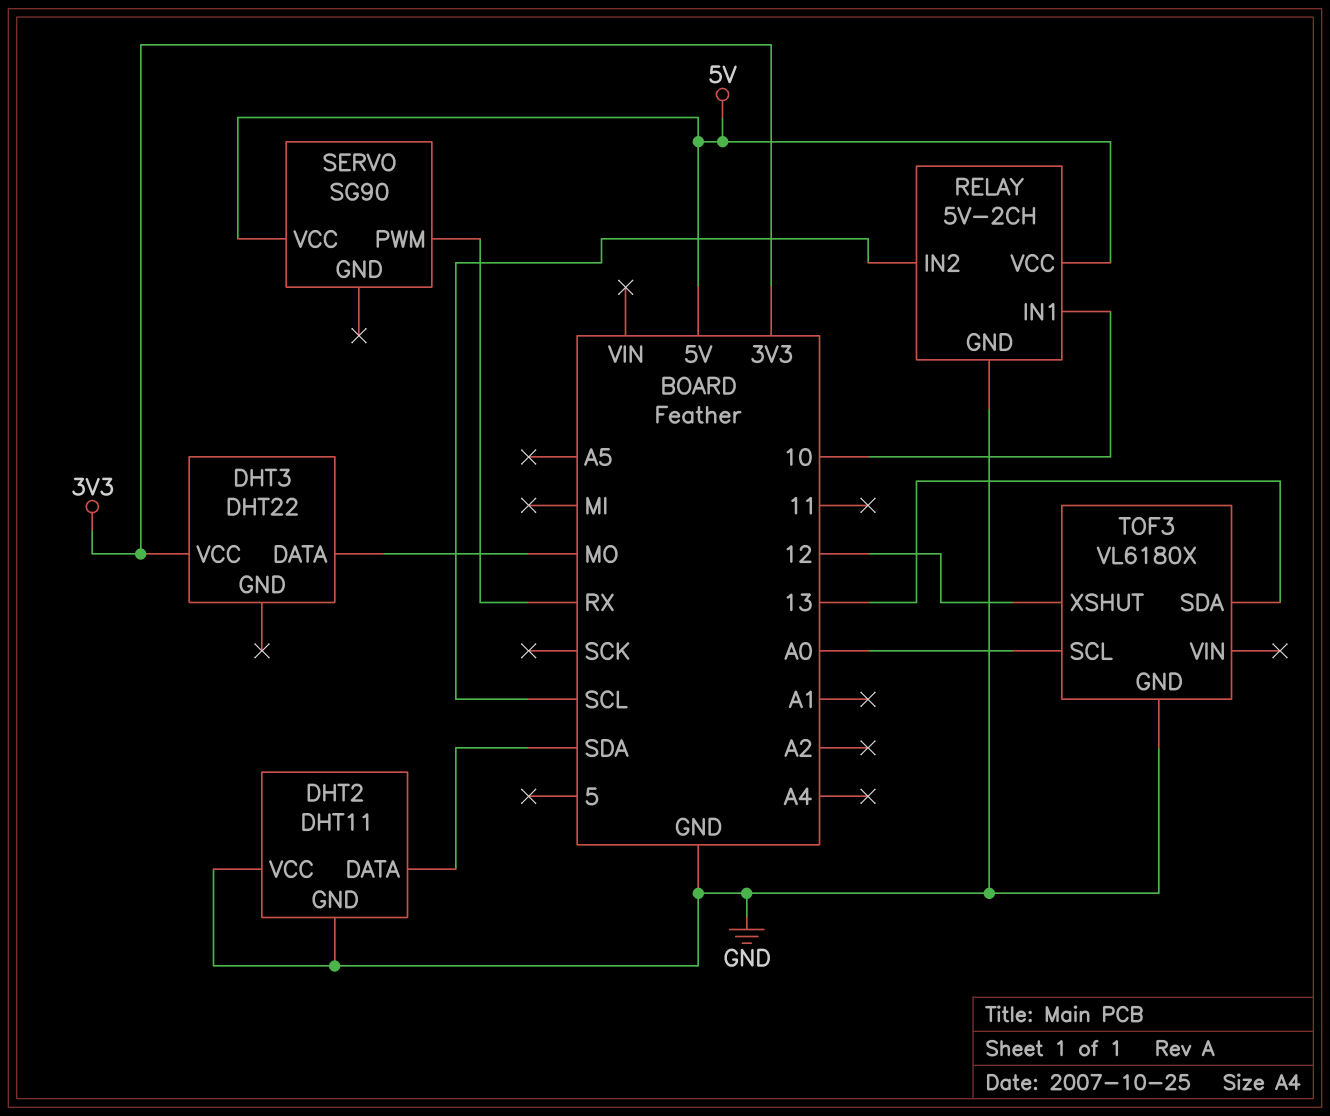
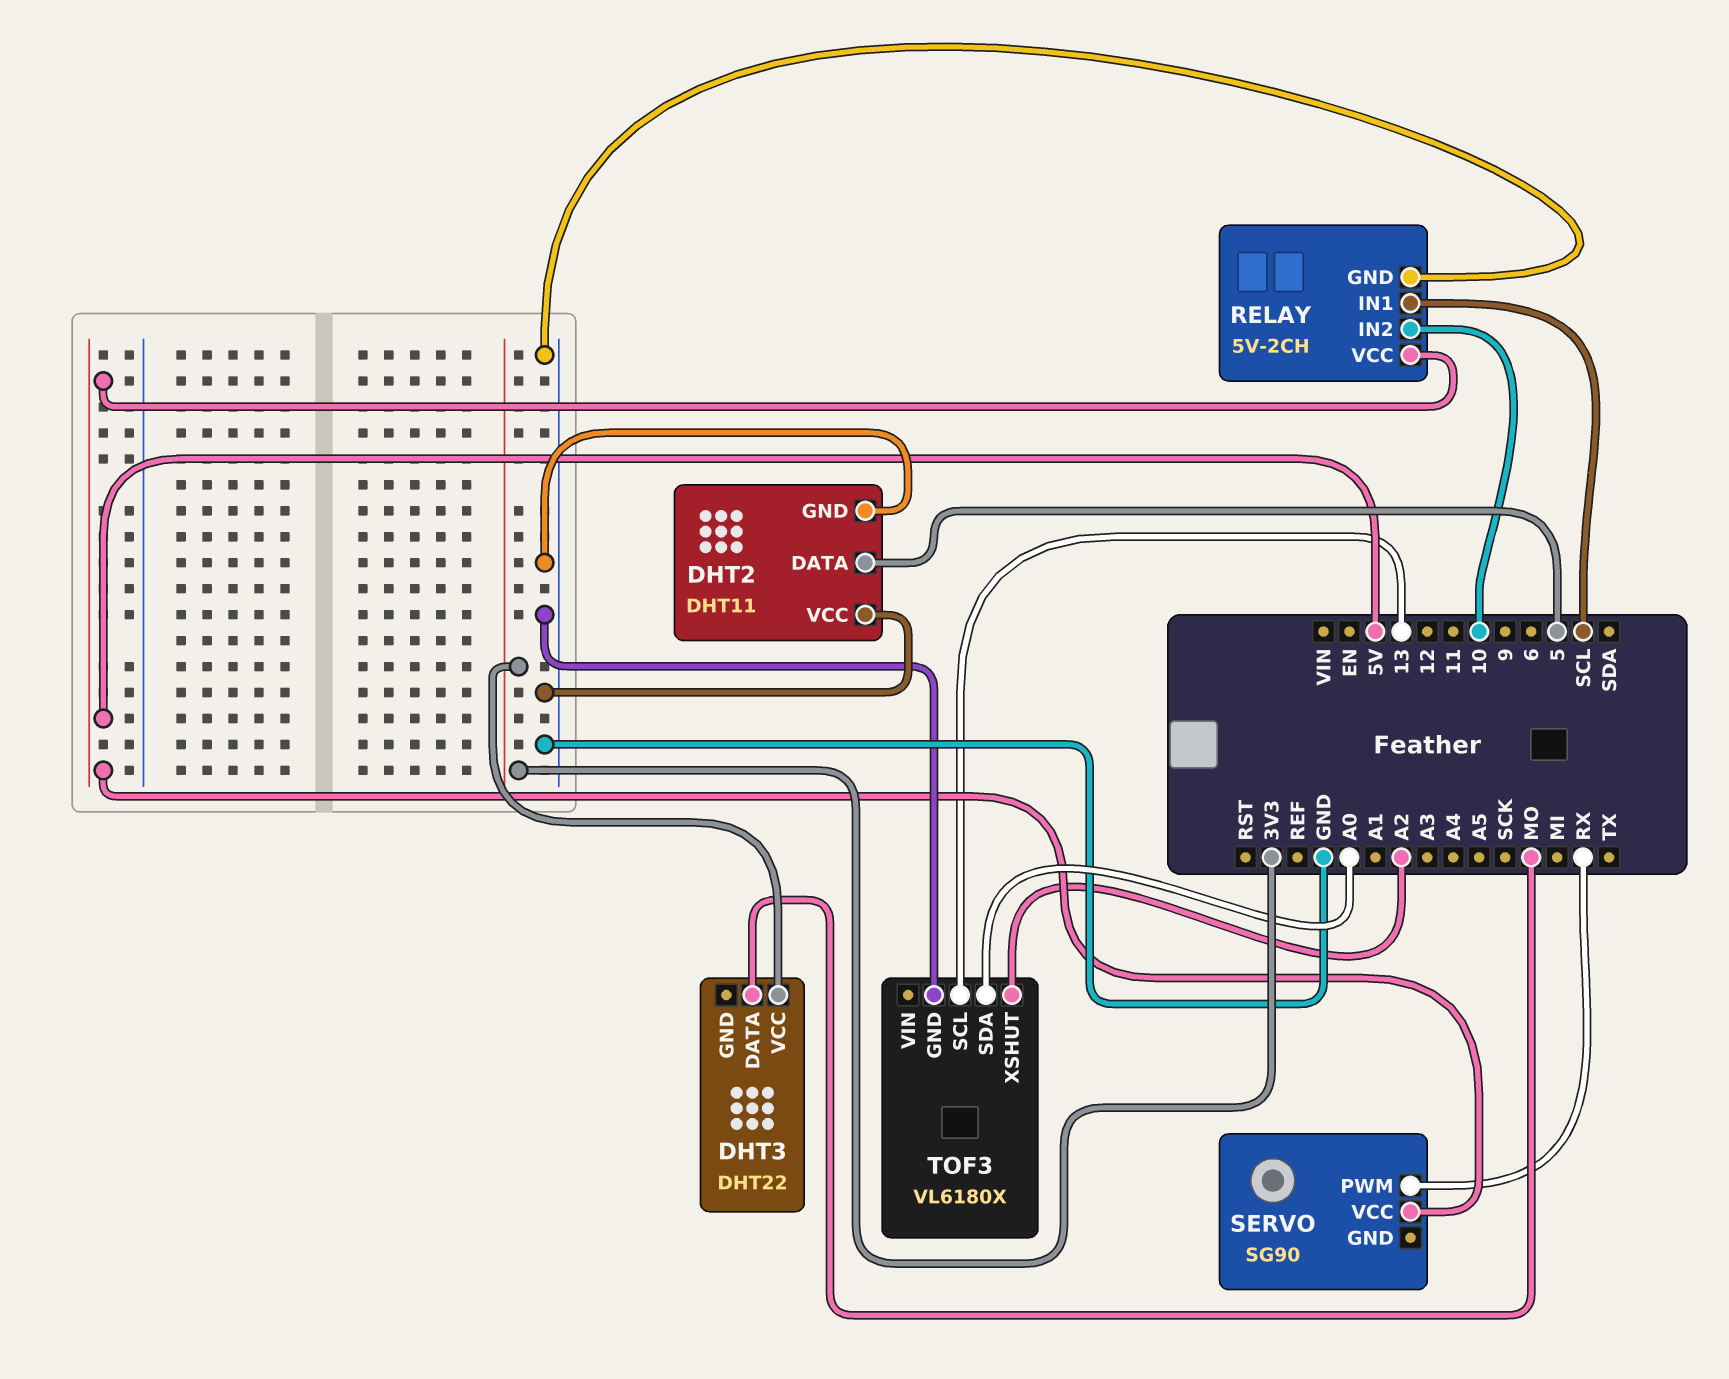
DHT2 pin DATA: SDA -> 5
RELAY pin IN1: 10 -> SCL
RELAY pin IN2: SCL -> 10
TOF3 pin SCL: A0 -> 13
TOF3 pin SDA: 13 -> A0
TOF3 pin XSHUT: 12 -> A2

